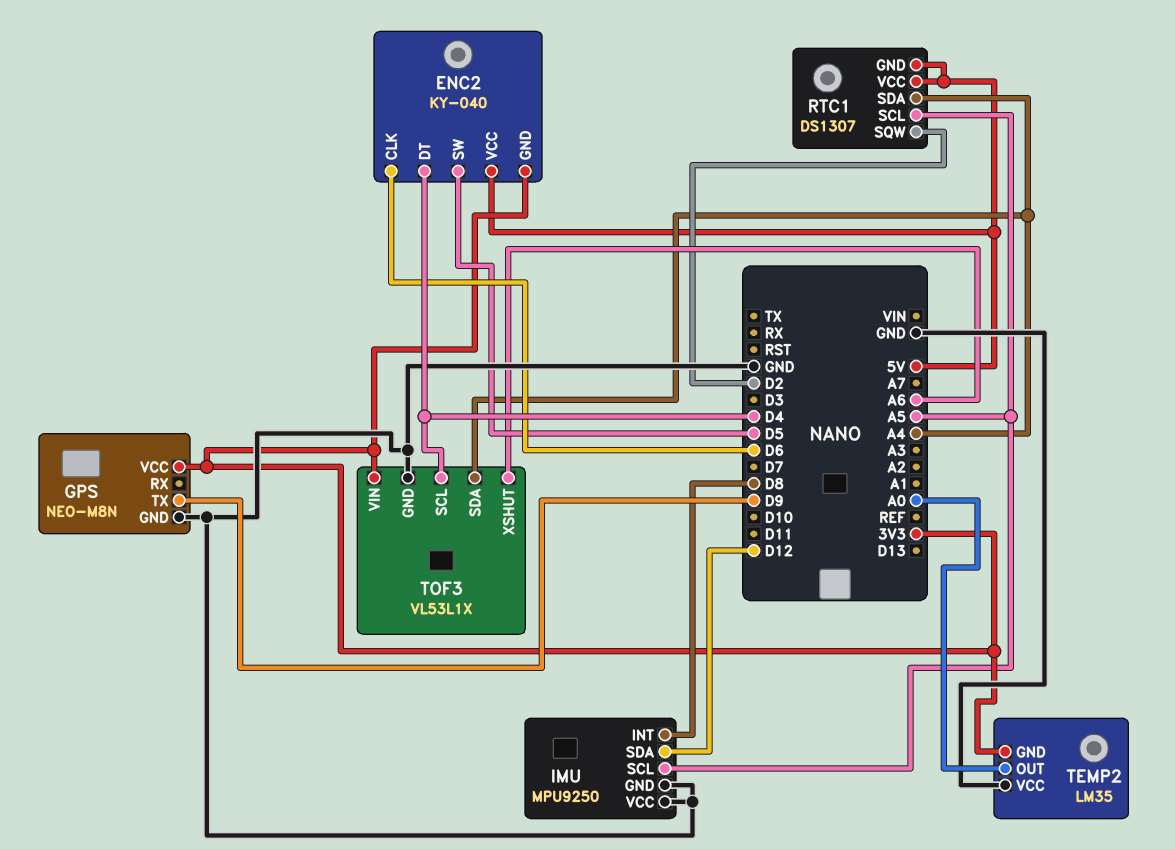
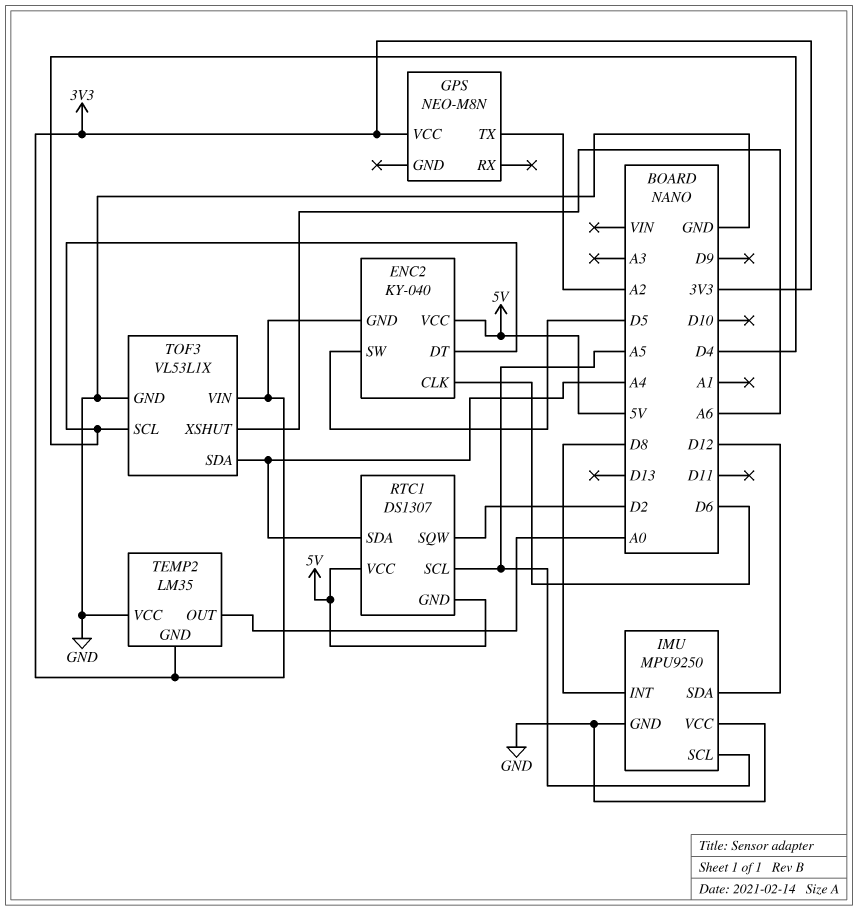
GPS pin GND: GND -> none
GPS pin TX: D9 -> A2

